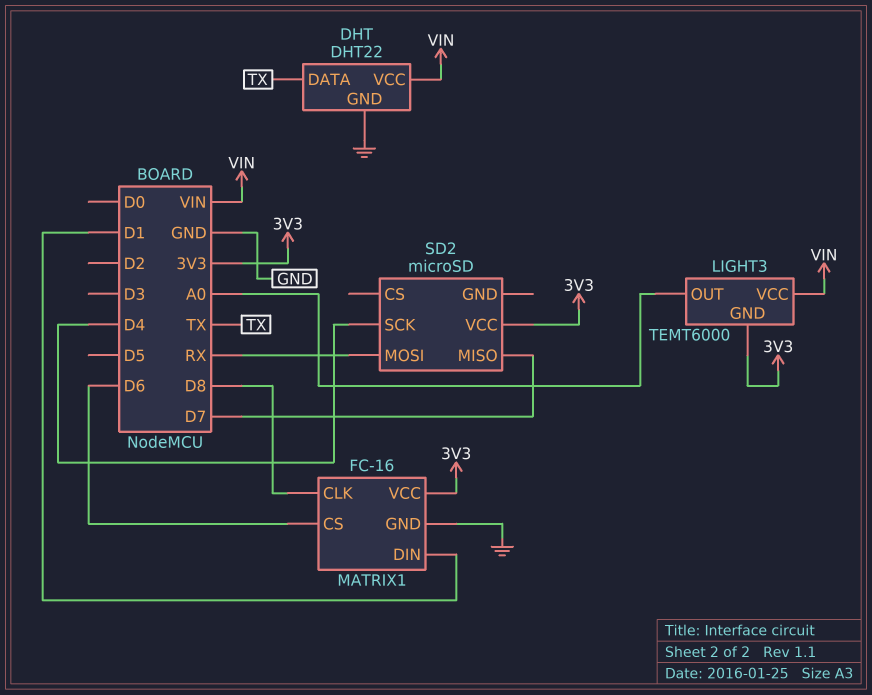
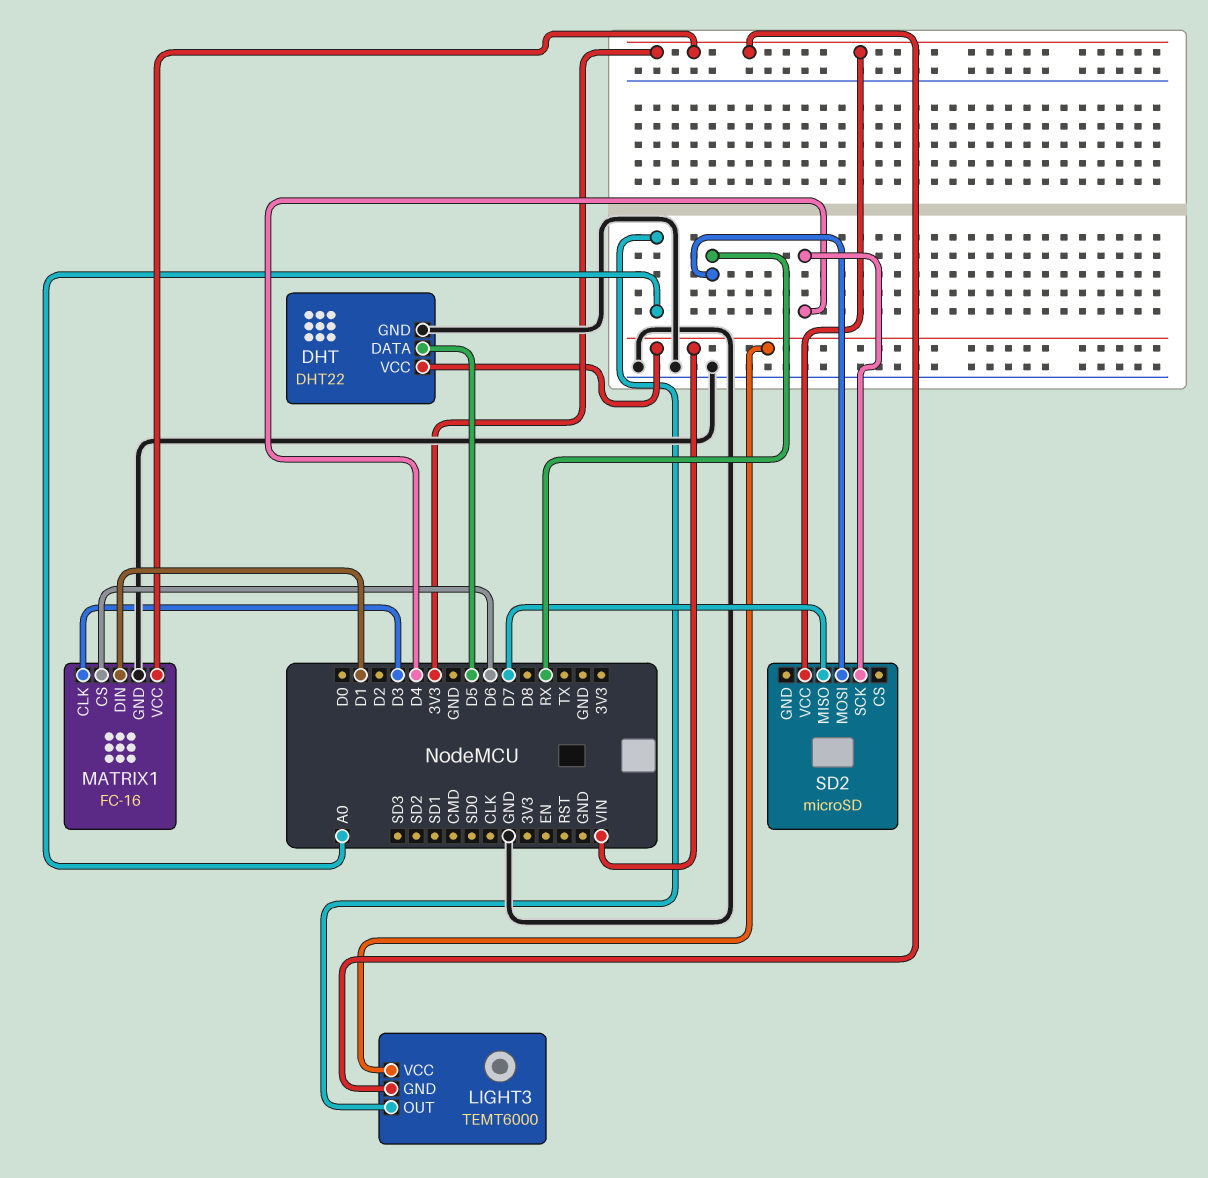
DHT pin DATA: TX -> D5
MATRIX1 pin CLK: D8 -> D3

